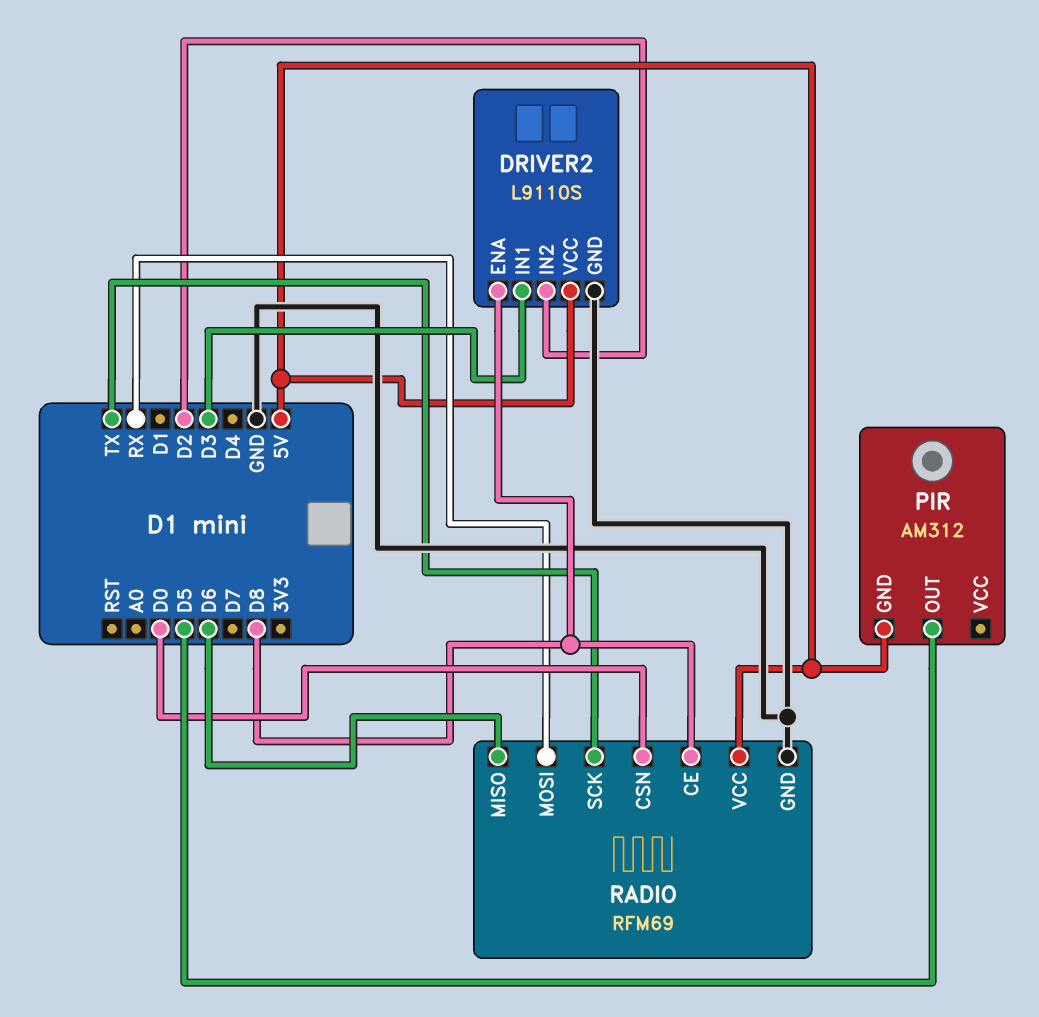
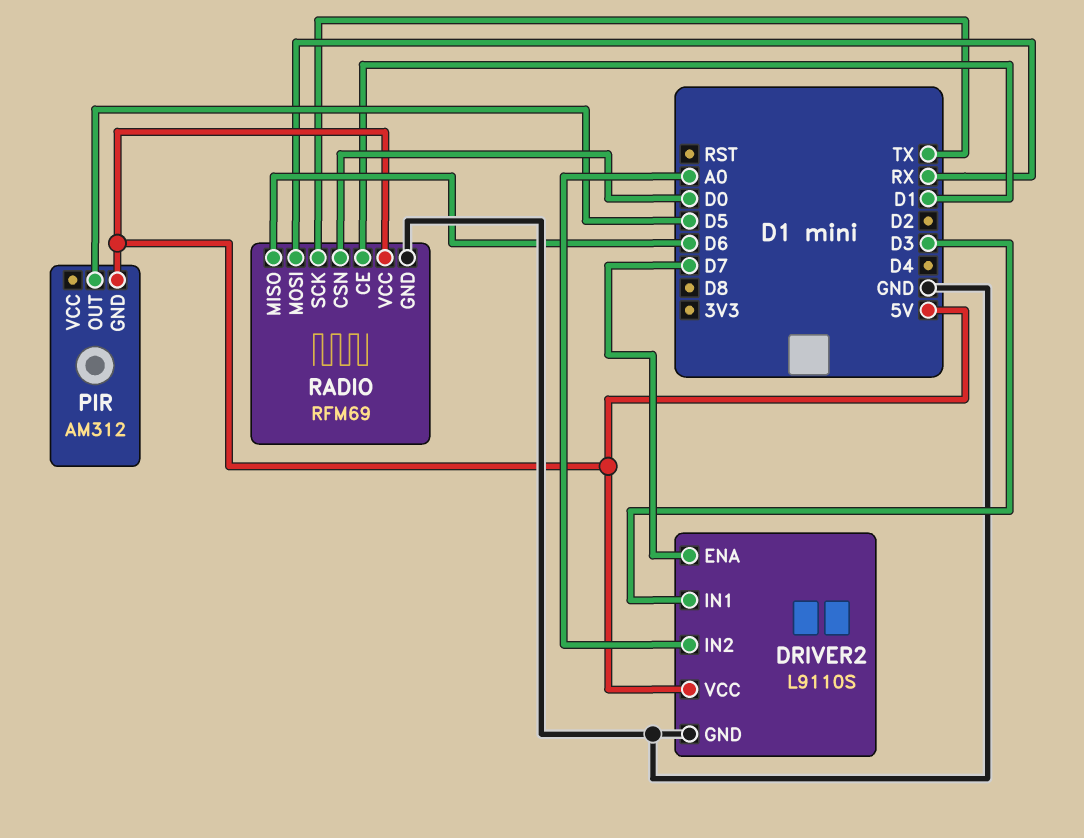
DRIVER2 pin ENA: D8 -> D7
DRIVER2 pin IN2: D2 -> A0
RADIO pin CE: D8 -> D1

